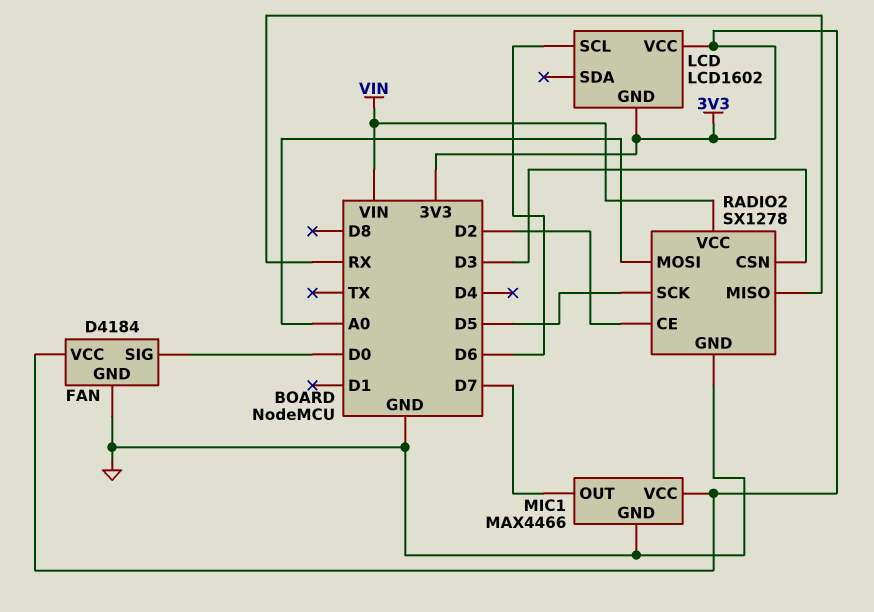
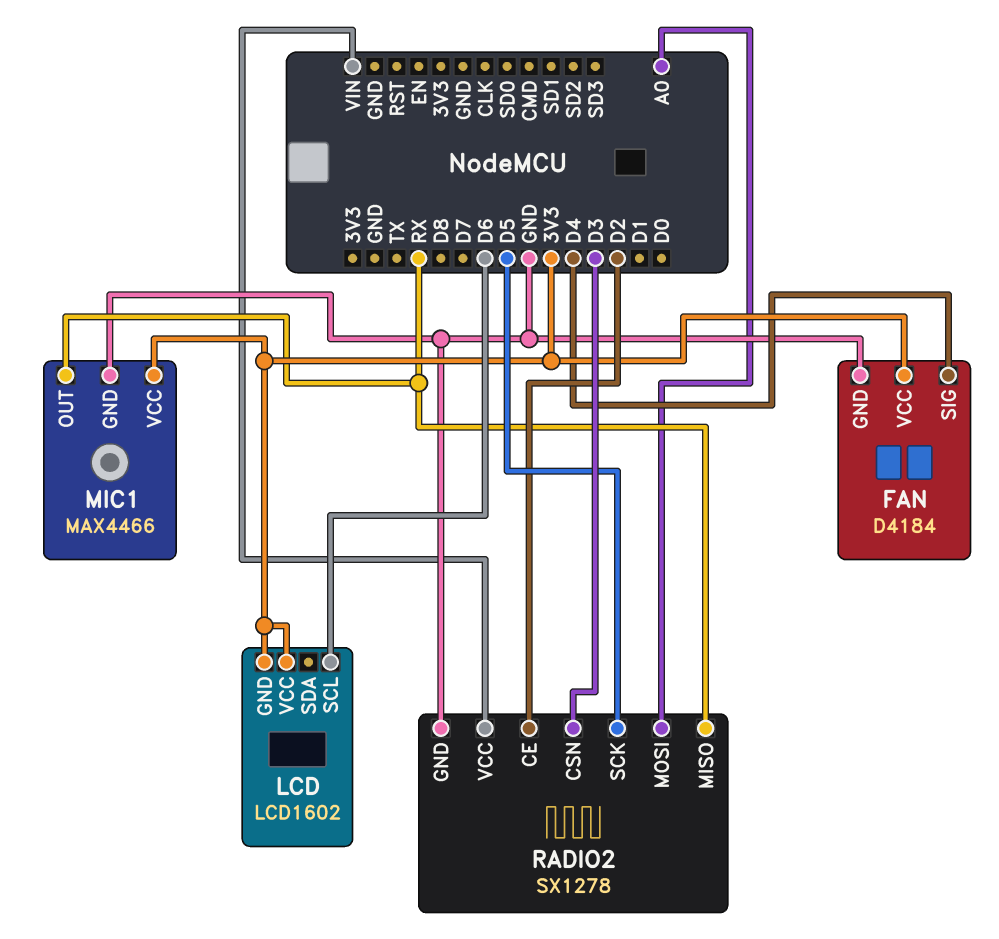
FAN pin SIG: D0 -> D4
MIC1 pin OUT: D7 -> RX

